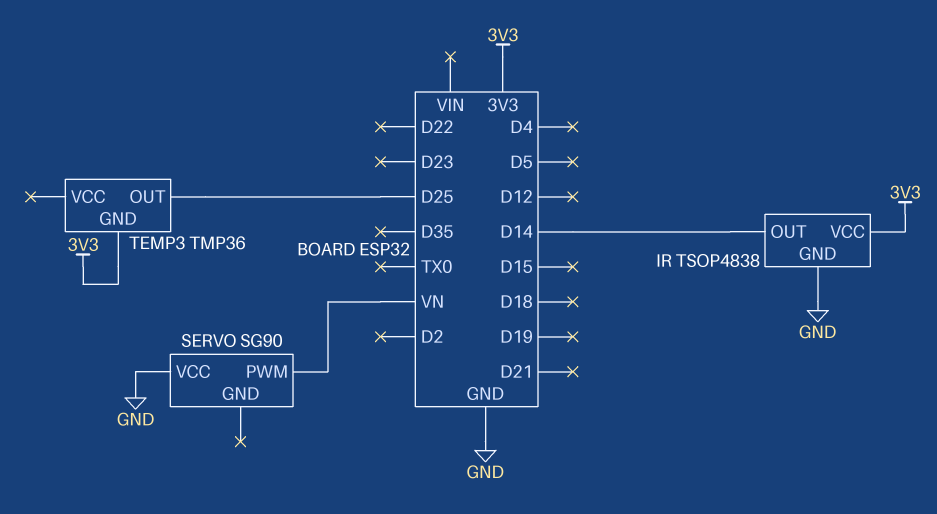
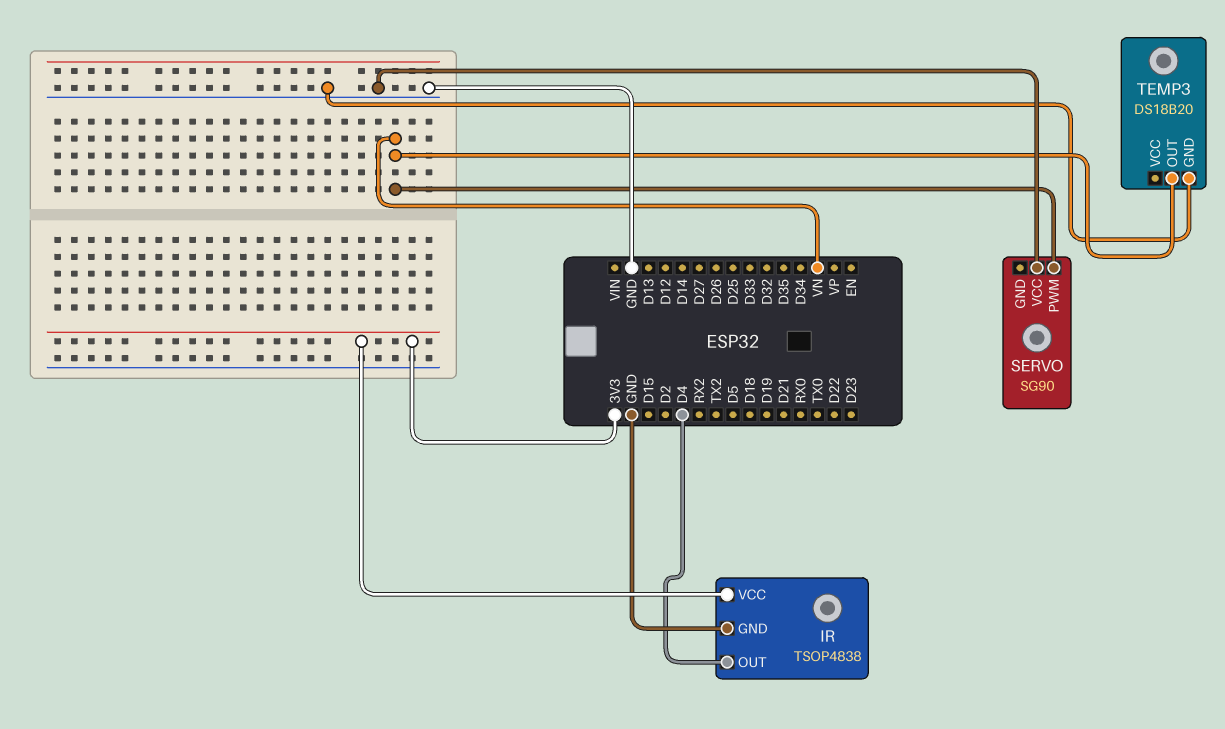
IR pin OUT: D14 -> D4
TEMP3: TMP36 -> DS18B20
TEMP3 pin GND: 3V3 -> GND
TEMP3 pin OUT: D25 -> VN

